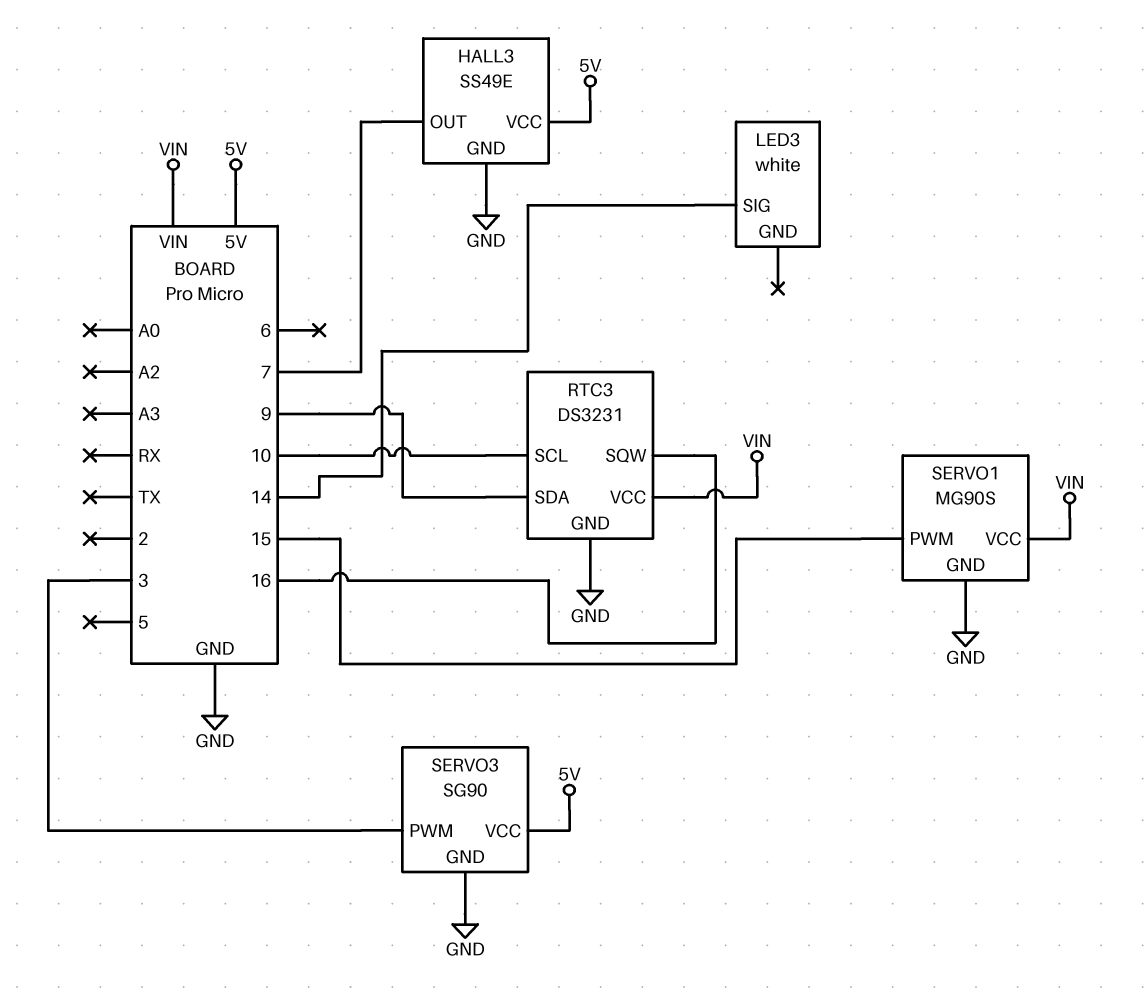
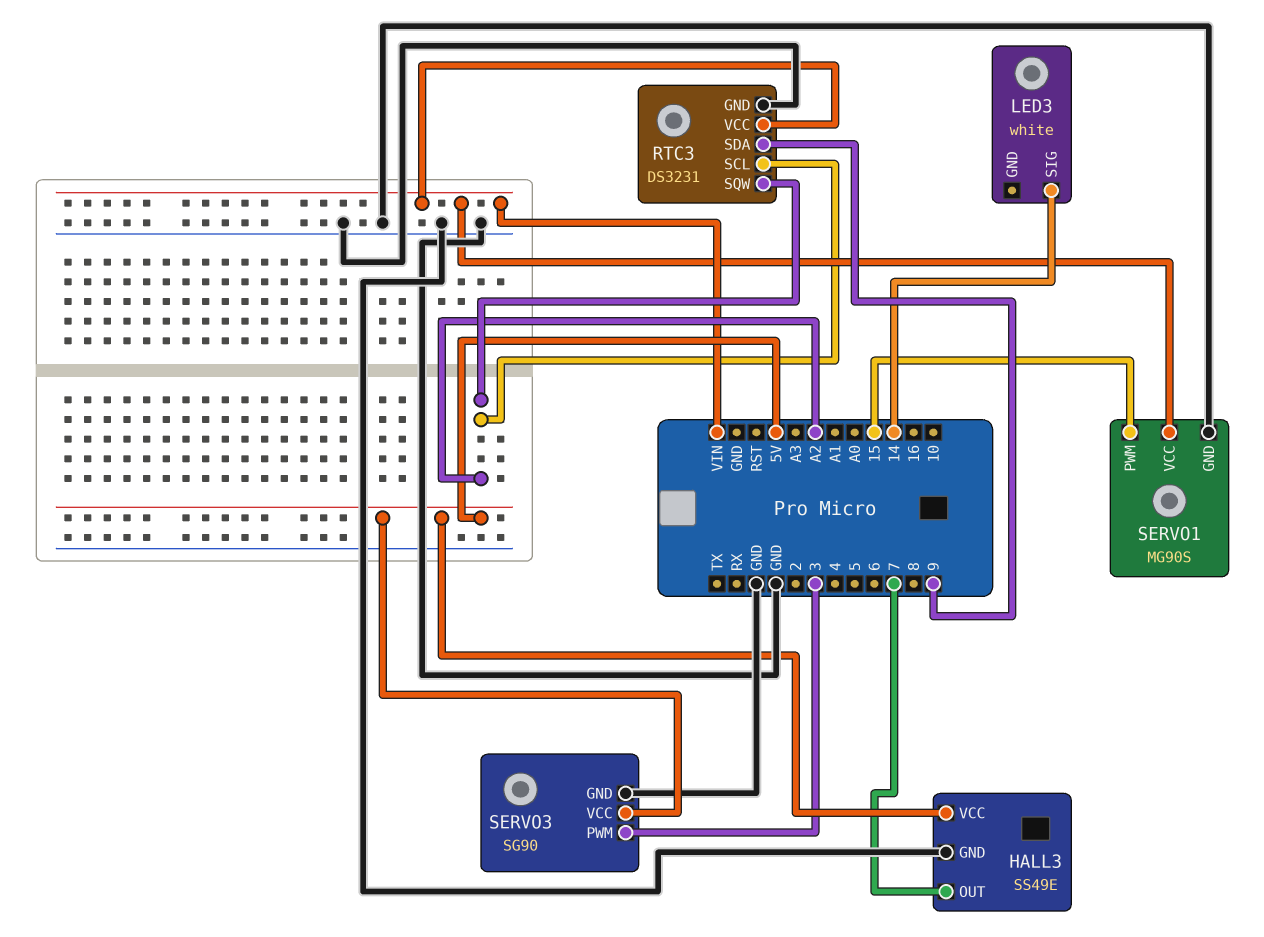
RTC3 pin SCL: 10 -> A2
RTC3 pin SQW: 16 -> A2

